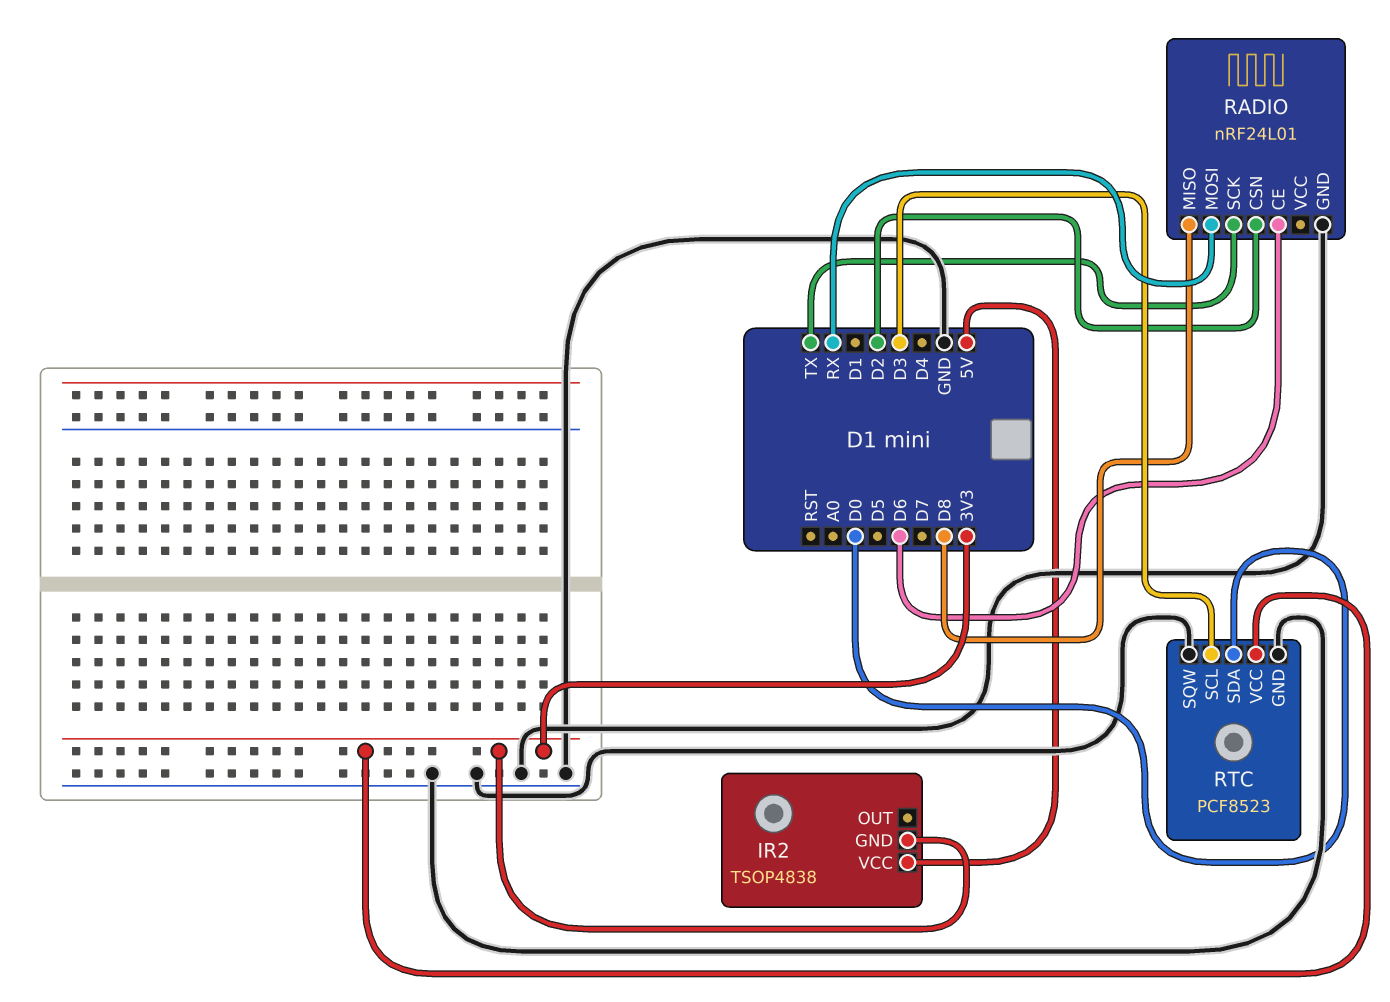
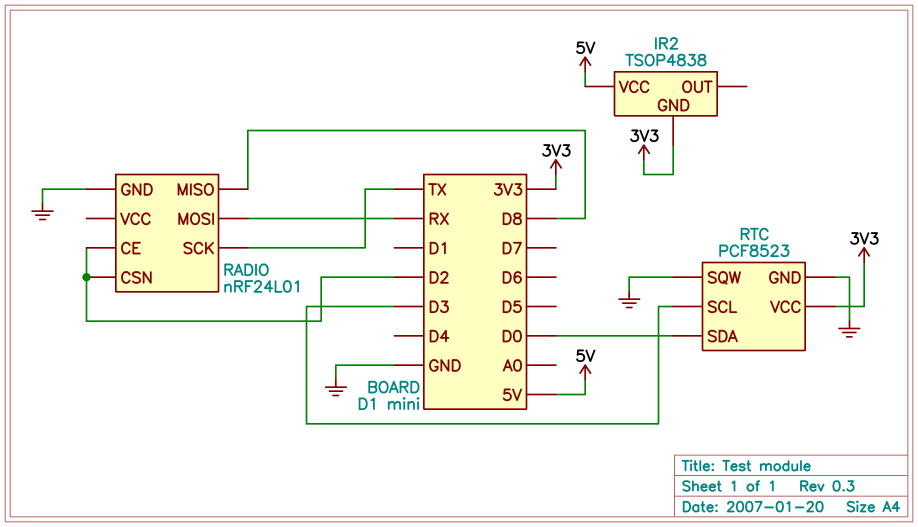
RADIO pin CE: D6 -> D2

